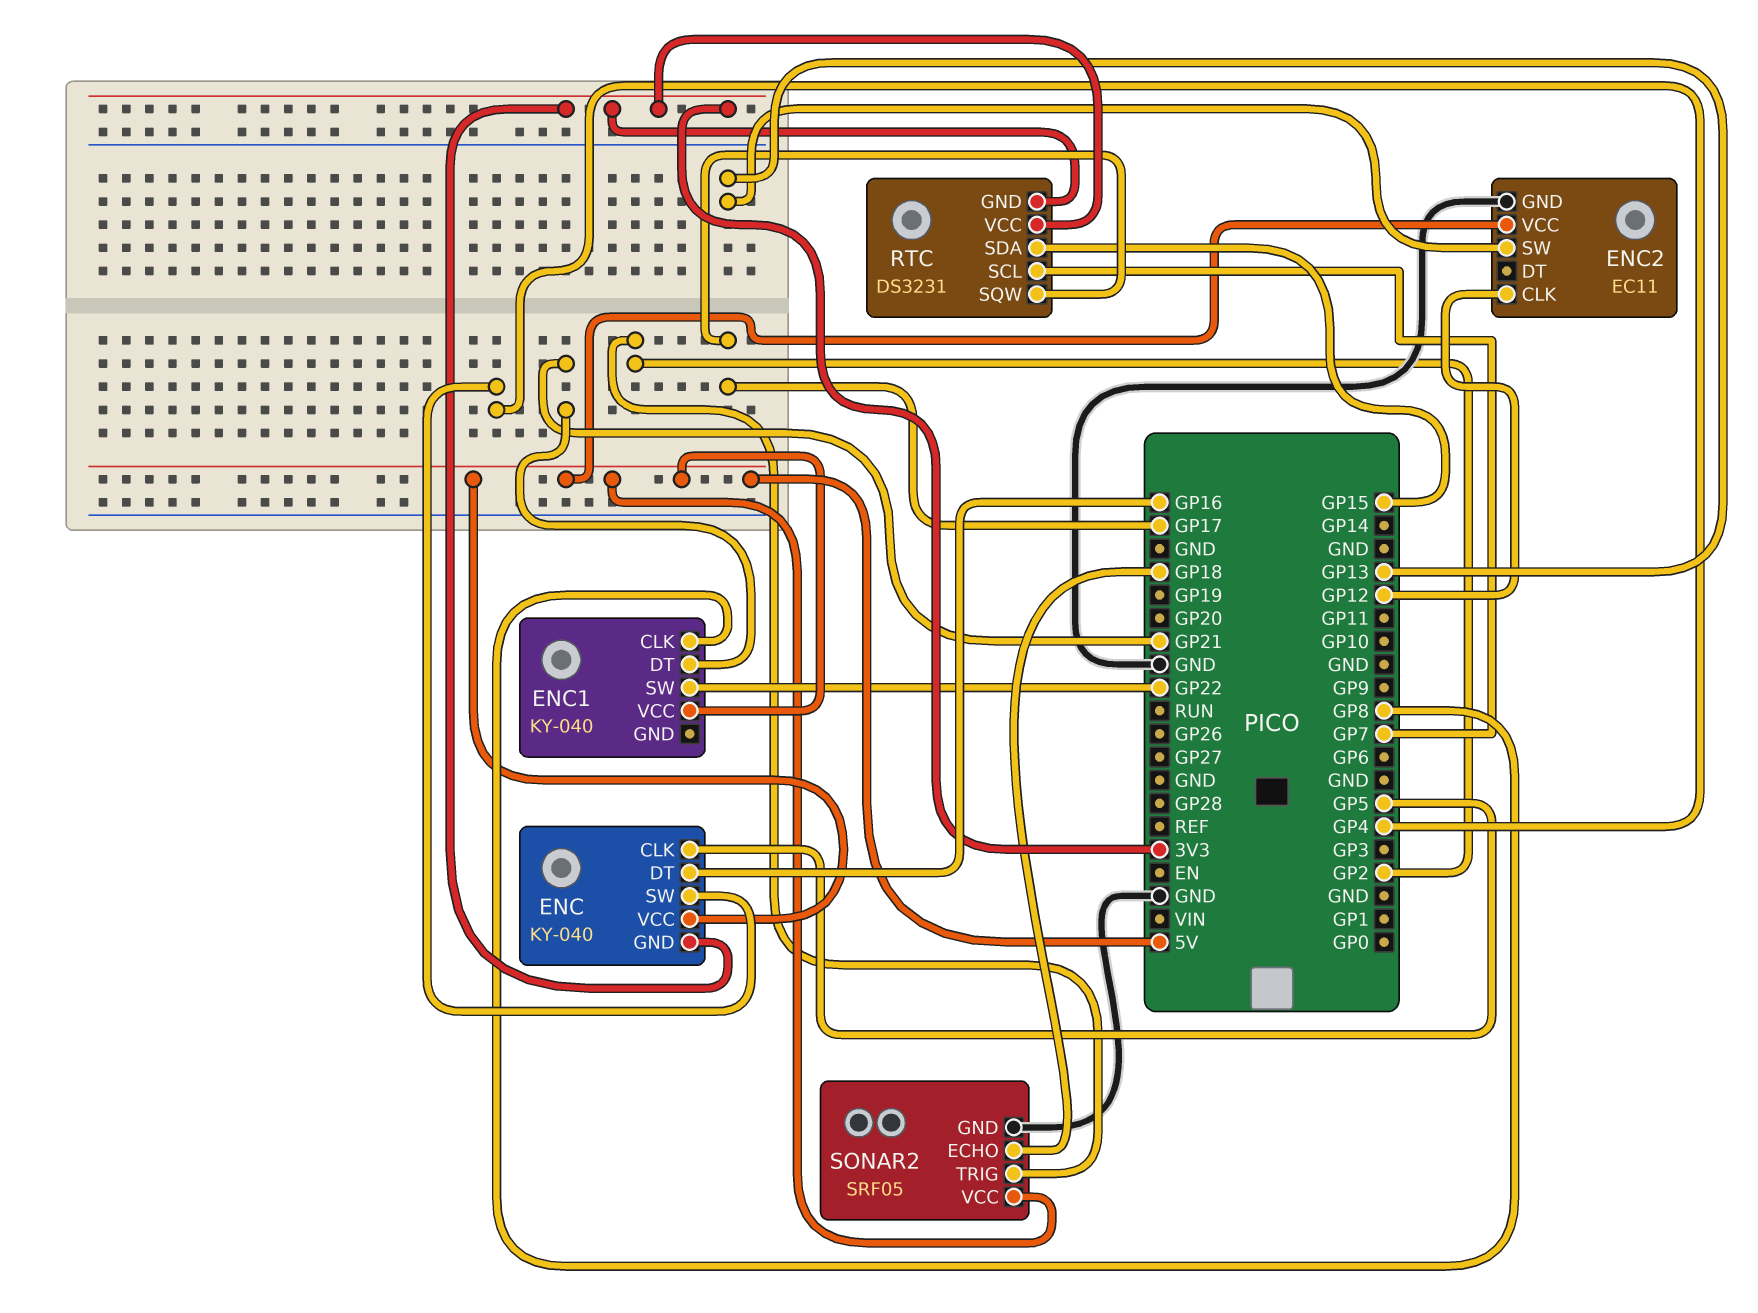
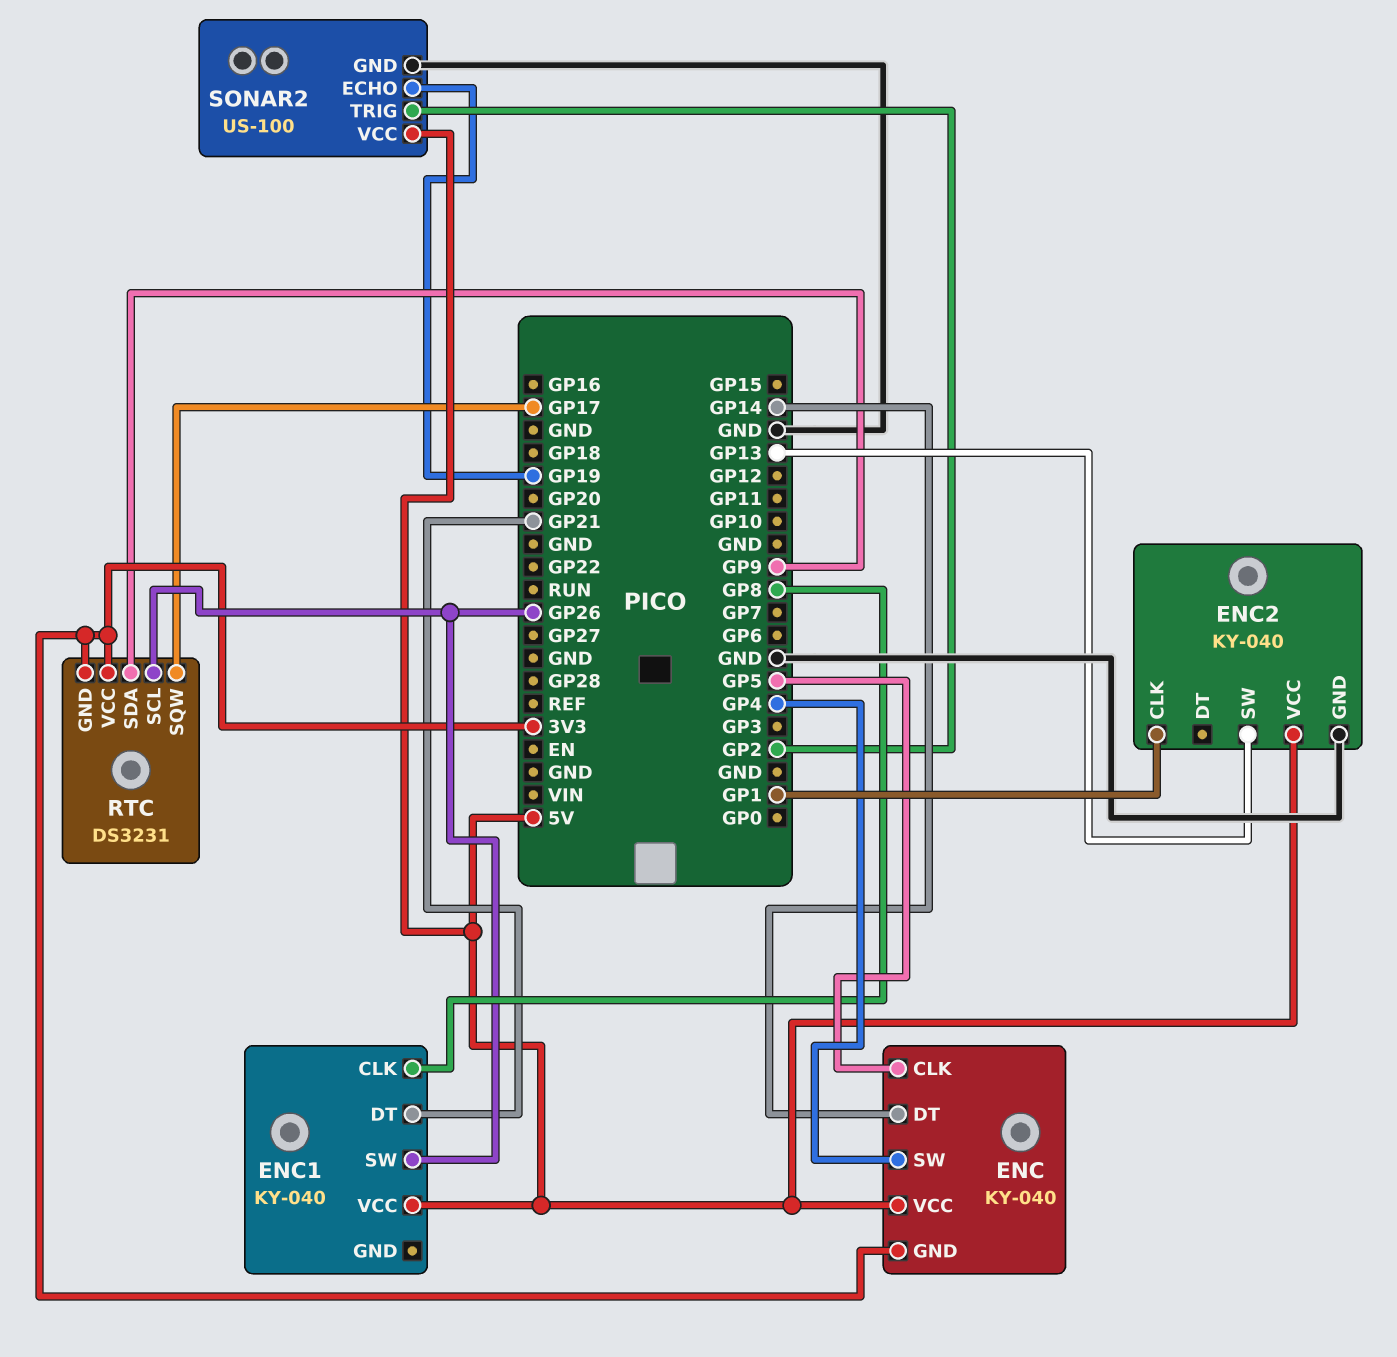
ENC pin DT: GP16 -> GP14
ENC1 pin SW: GP22 -> GP26
ENC2: EC11 -> KY-040
ENC2 pin CLK: GP12 -> GP1
RTC pin SCL: GP7 -> GP26
RTC pin SDA: GP15 -> GP9
SONAR2: SRF05 -> US-100
SONAR2 pin ECHO: GP18 -> GP19

